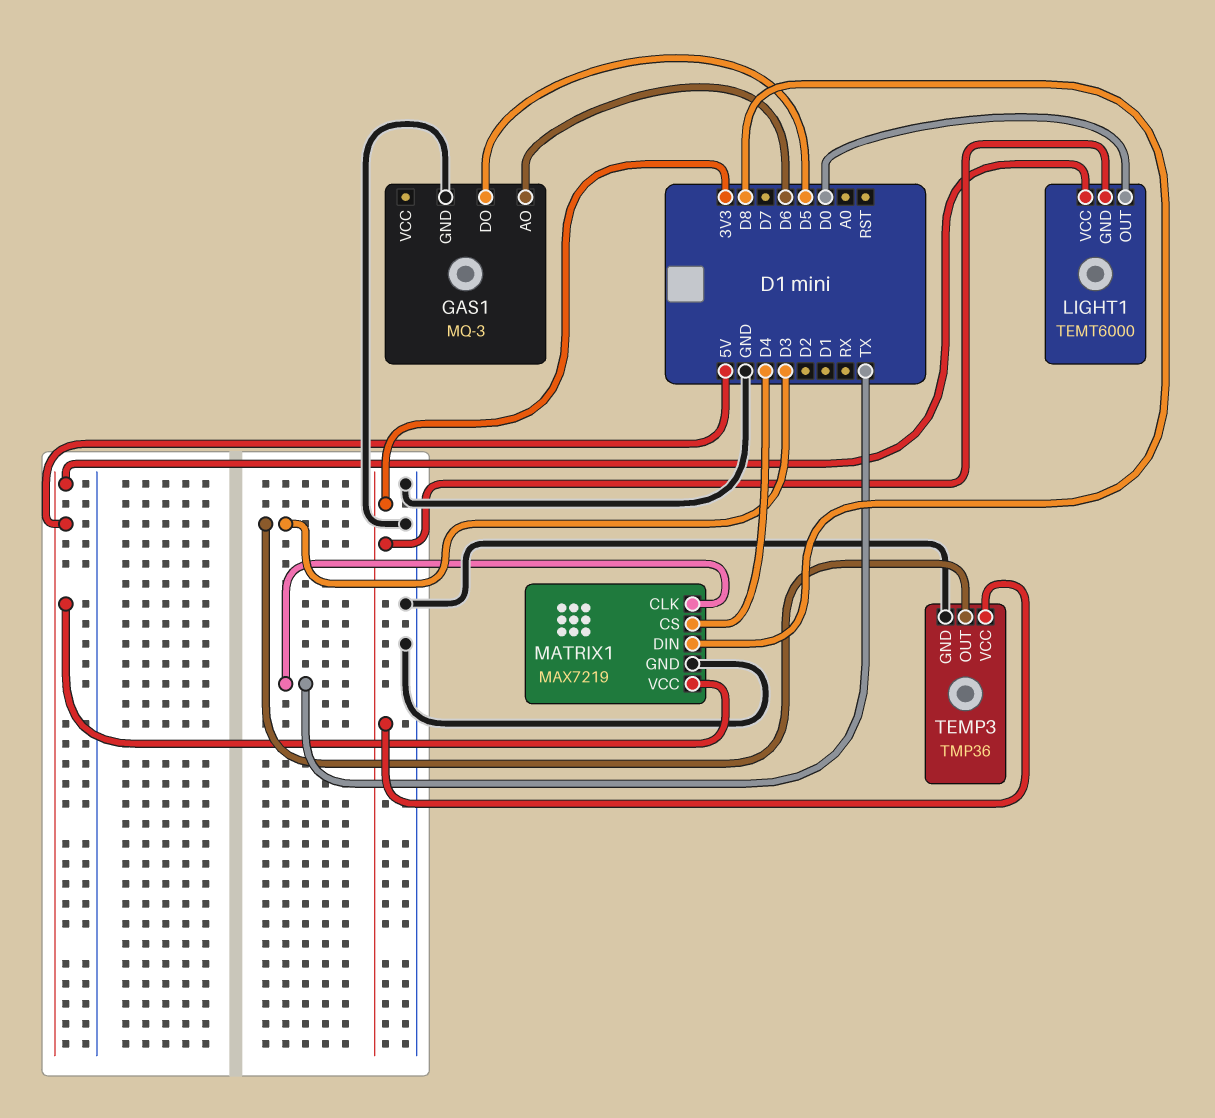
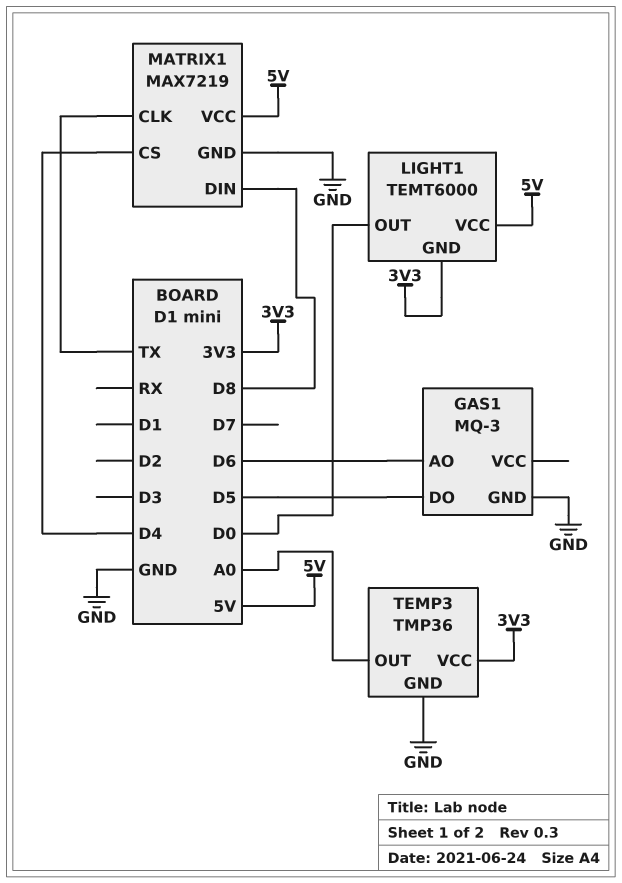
TEMP3 pin OUT: D3 -> A0

